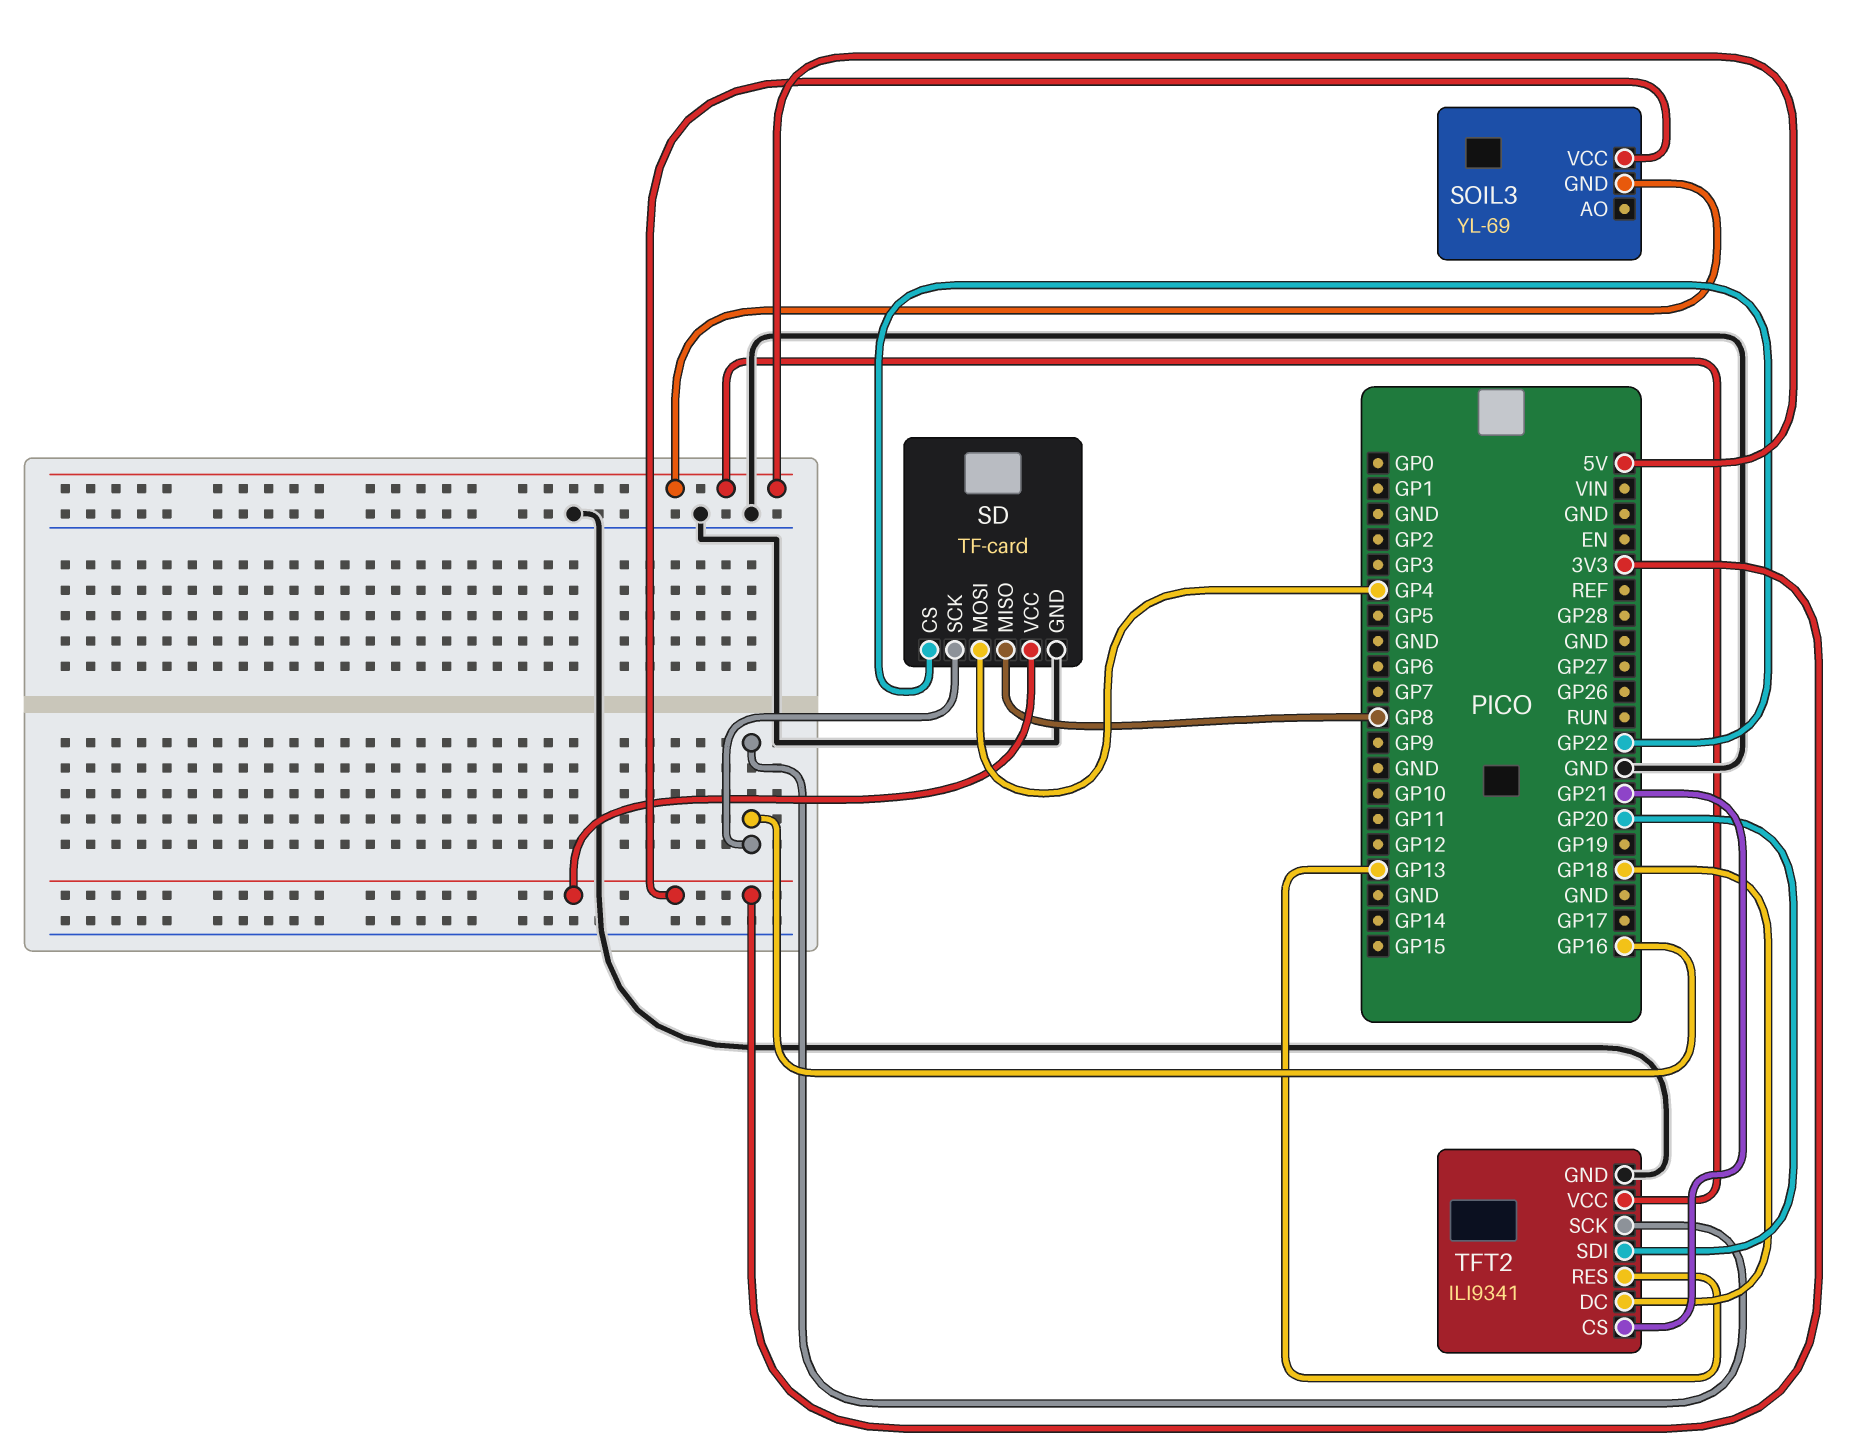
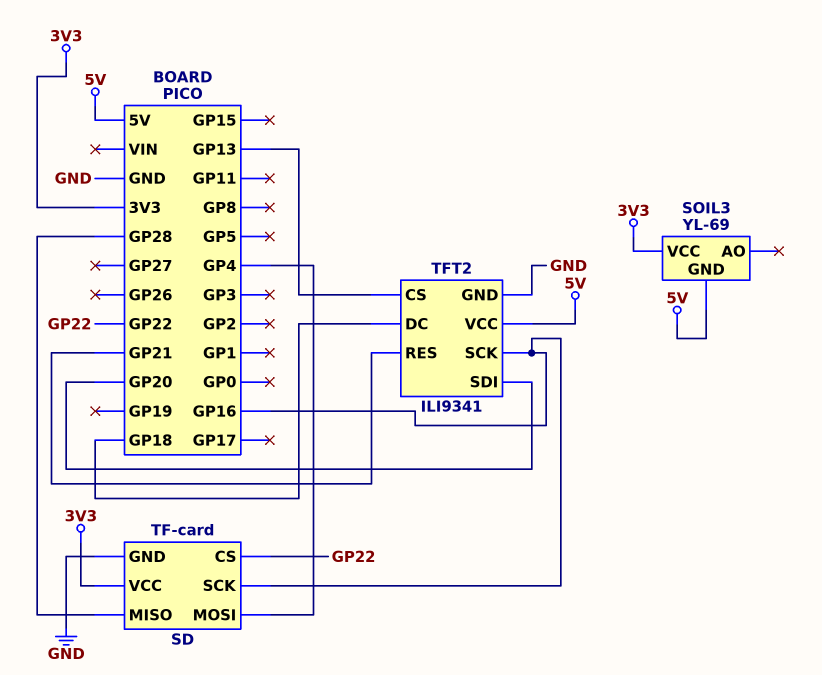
SD pin MISO: GP8 -> GP28
TFT2 pin CS: GP21 -> GP13
TFT2 pin RES: GP13 -> GP21

